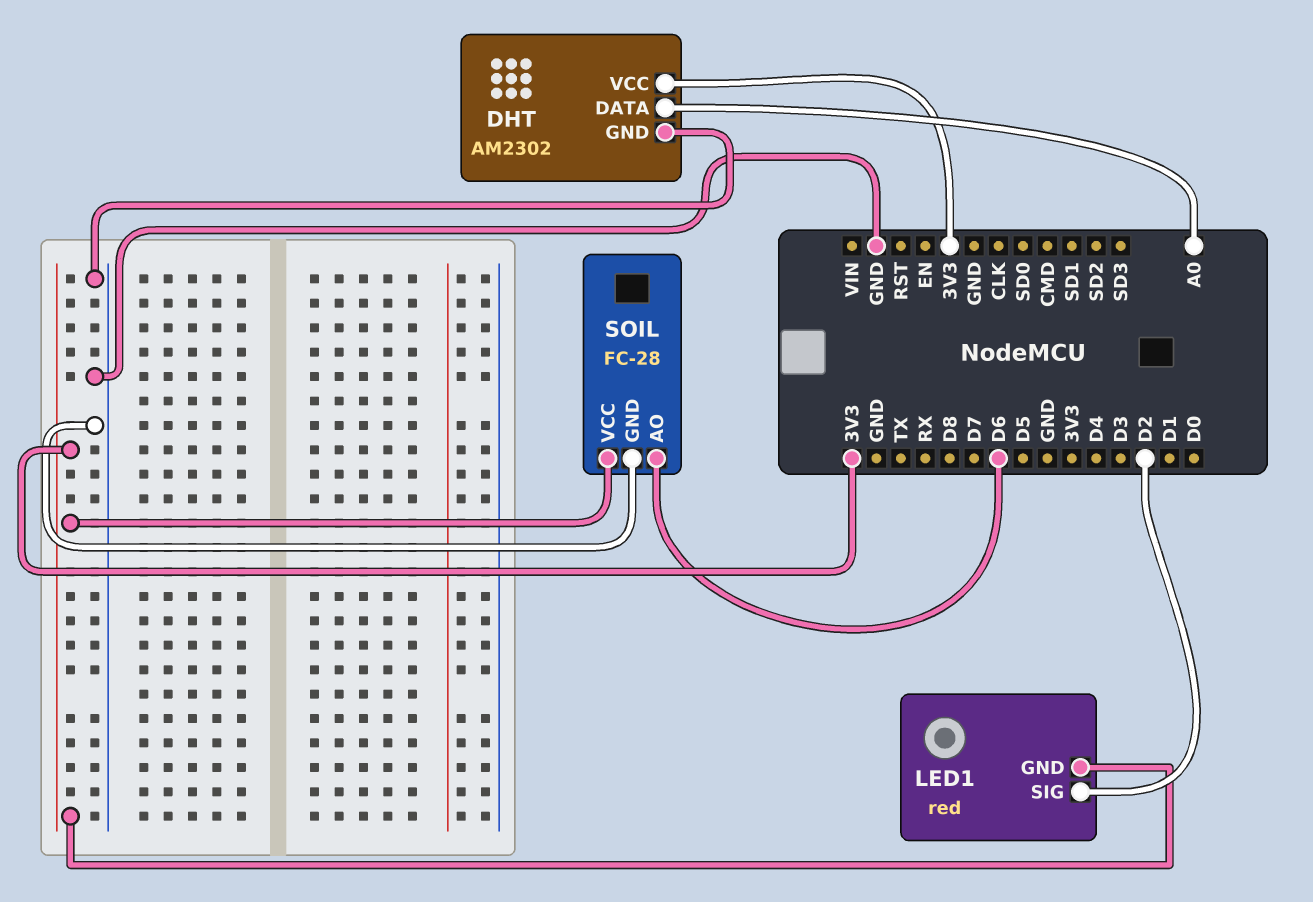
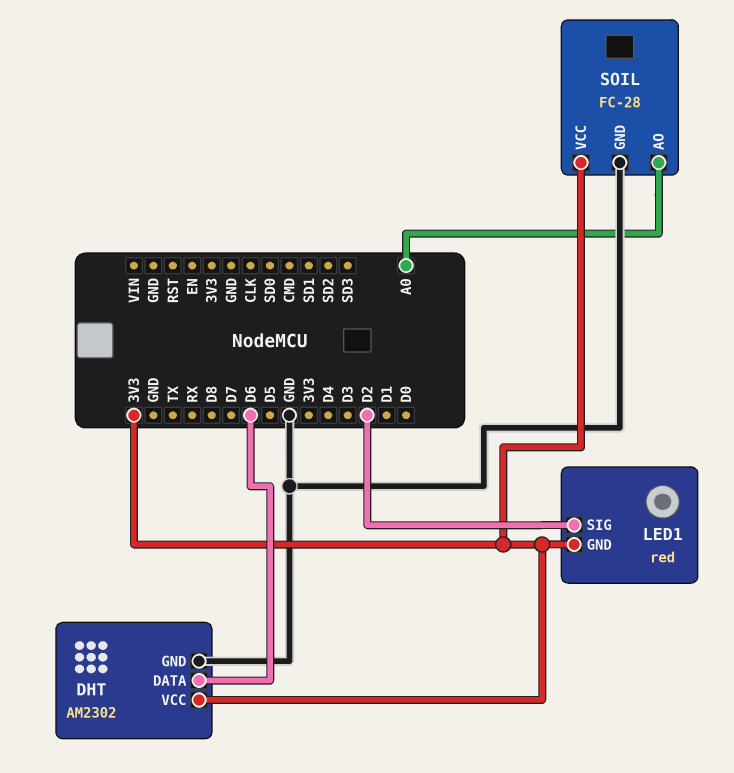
DHT pin DATA: A0 -> D6
SOIL pin AO: D6 -> A0

